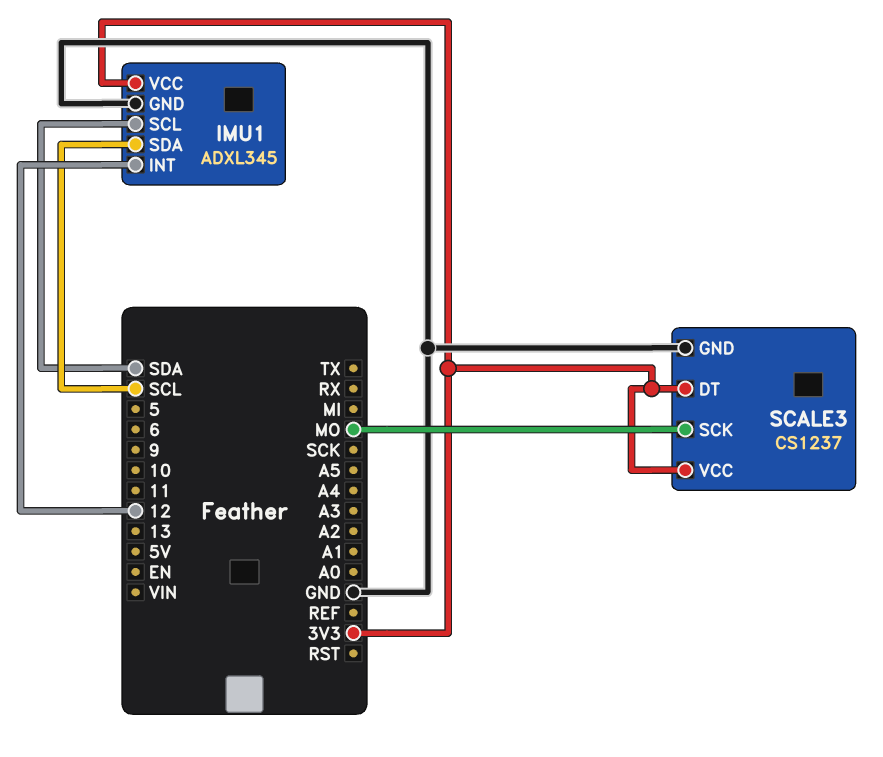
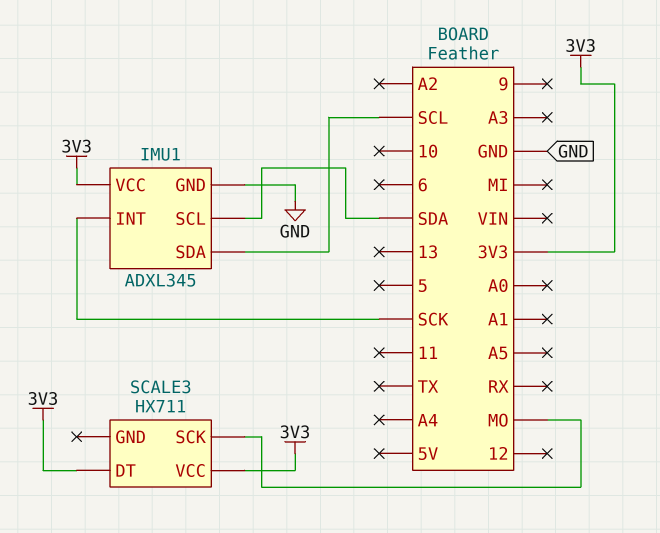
IMU1 pin INT: 12 -> SCK
SCALE3: CS1237 -> HX711
SCALE3 pin GND: GND -> none

